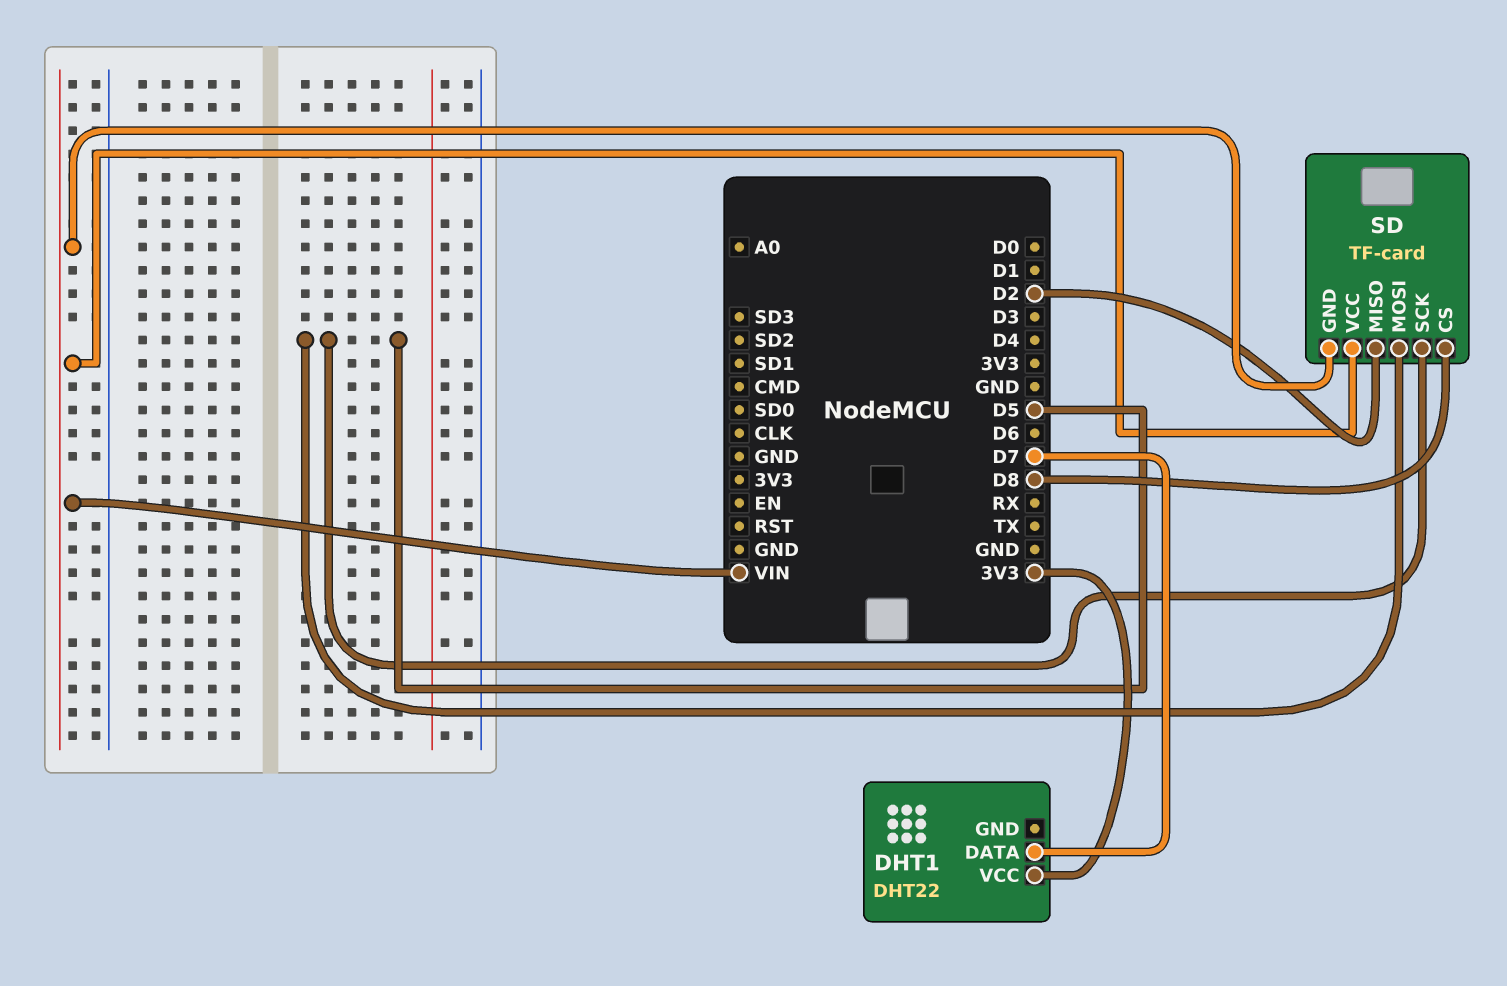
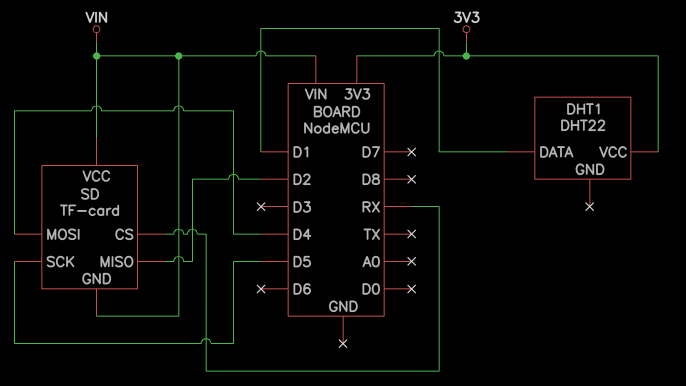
DHT1 pin DATA: D7 -> D1
SD pin CS: D8 -> RX
SD pin MOSI: D5 -> D4

